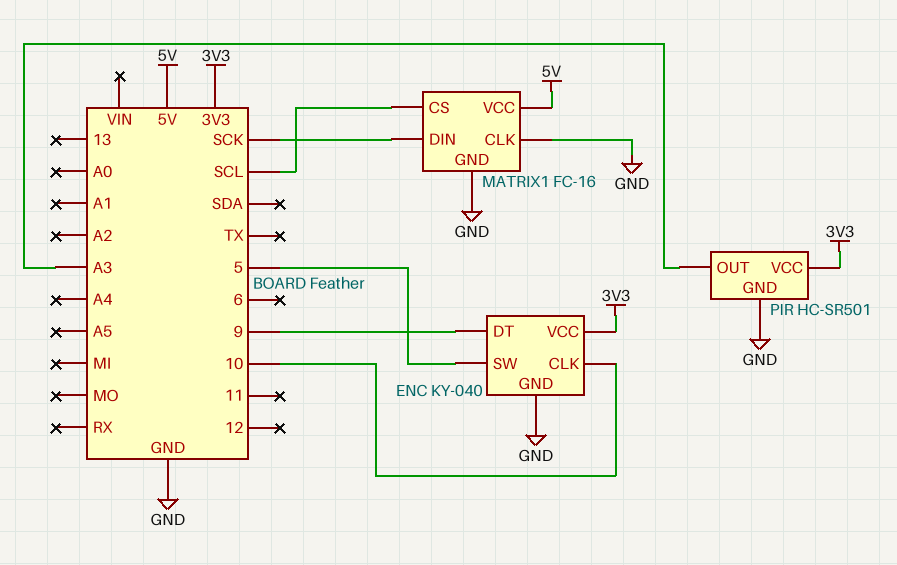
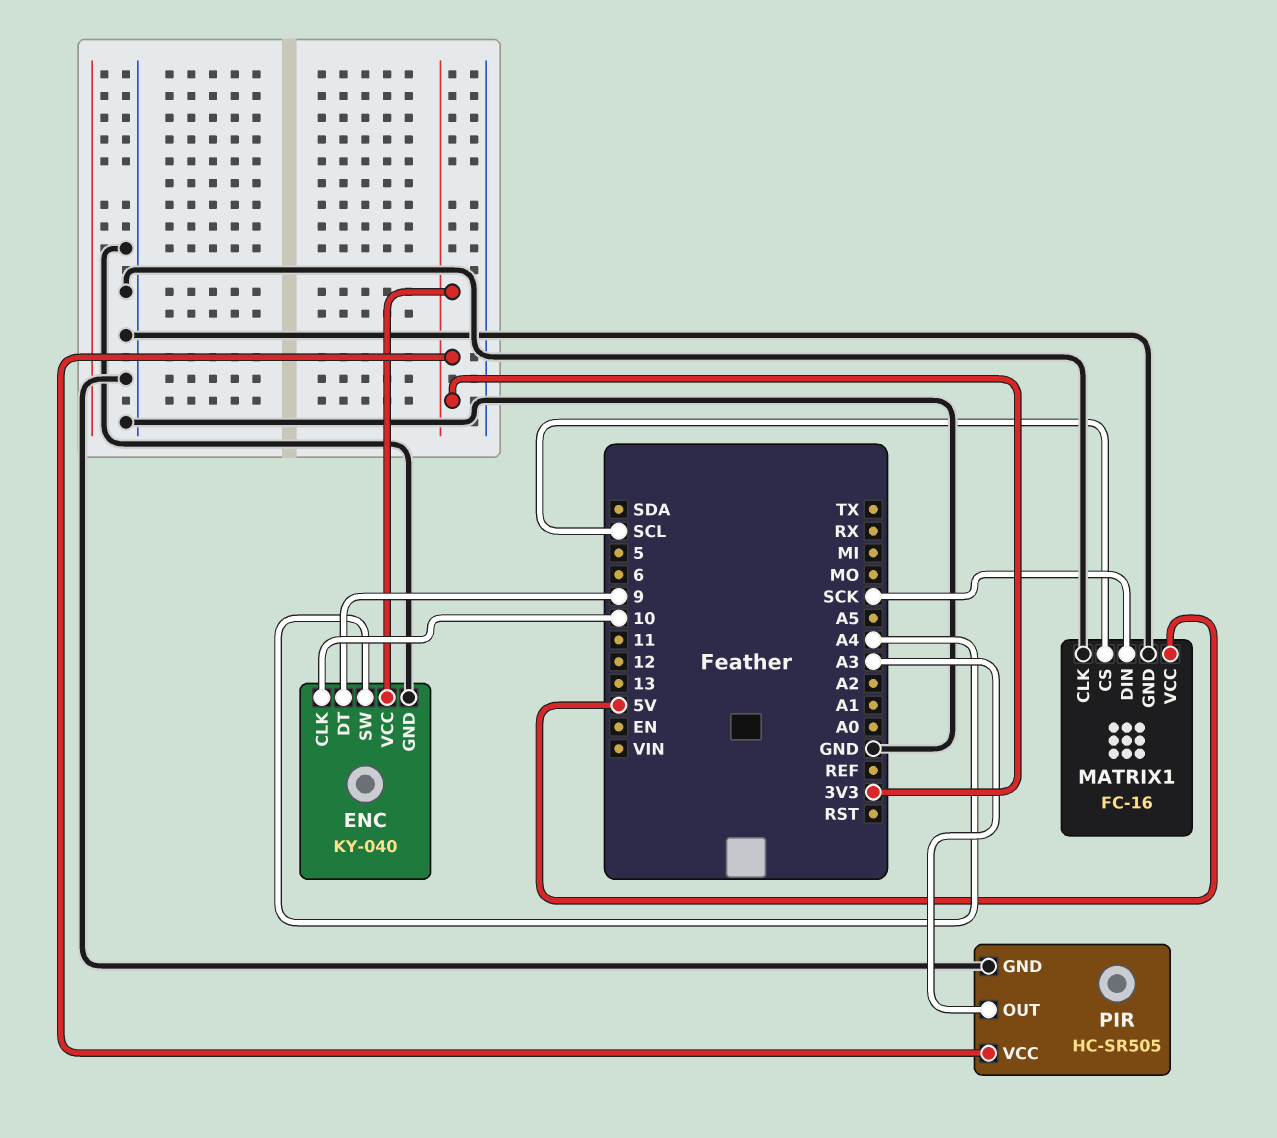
ENC pin SW: 5 -> A4
PIR: HC-SR501 -> HC-SR505

